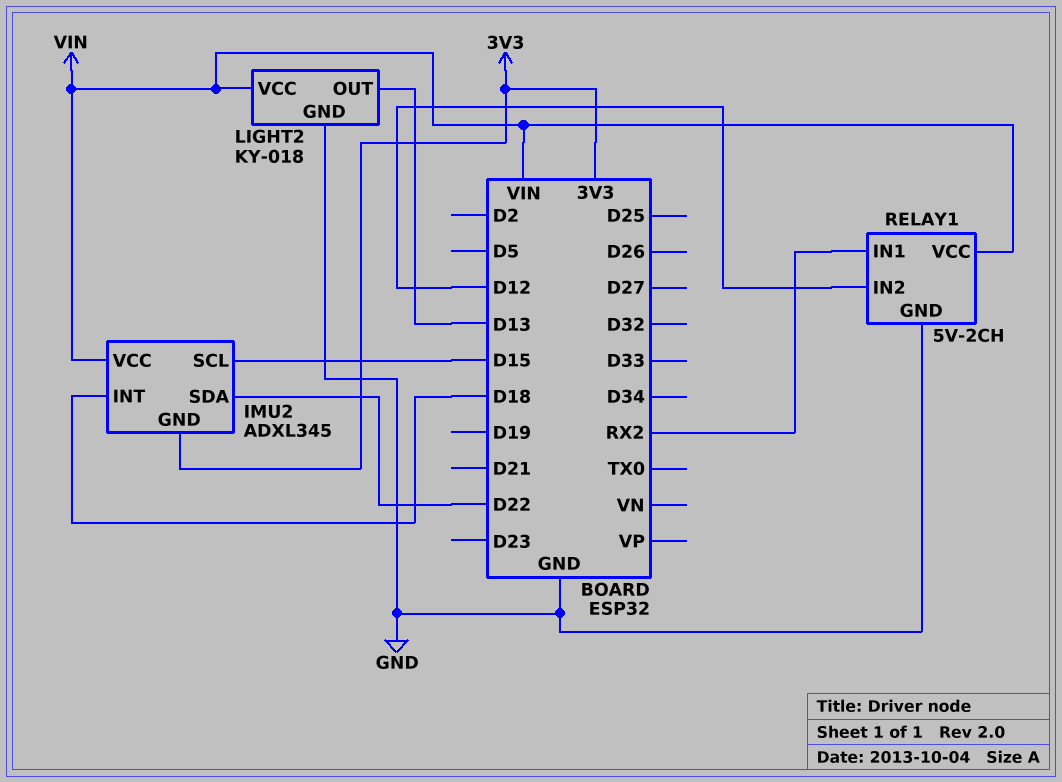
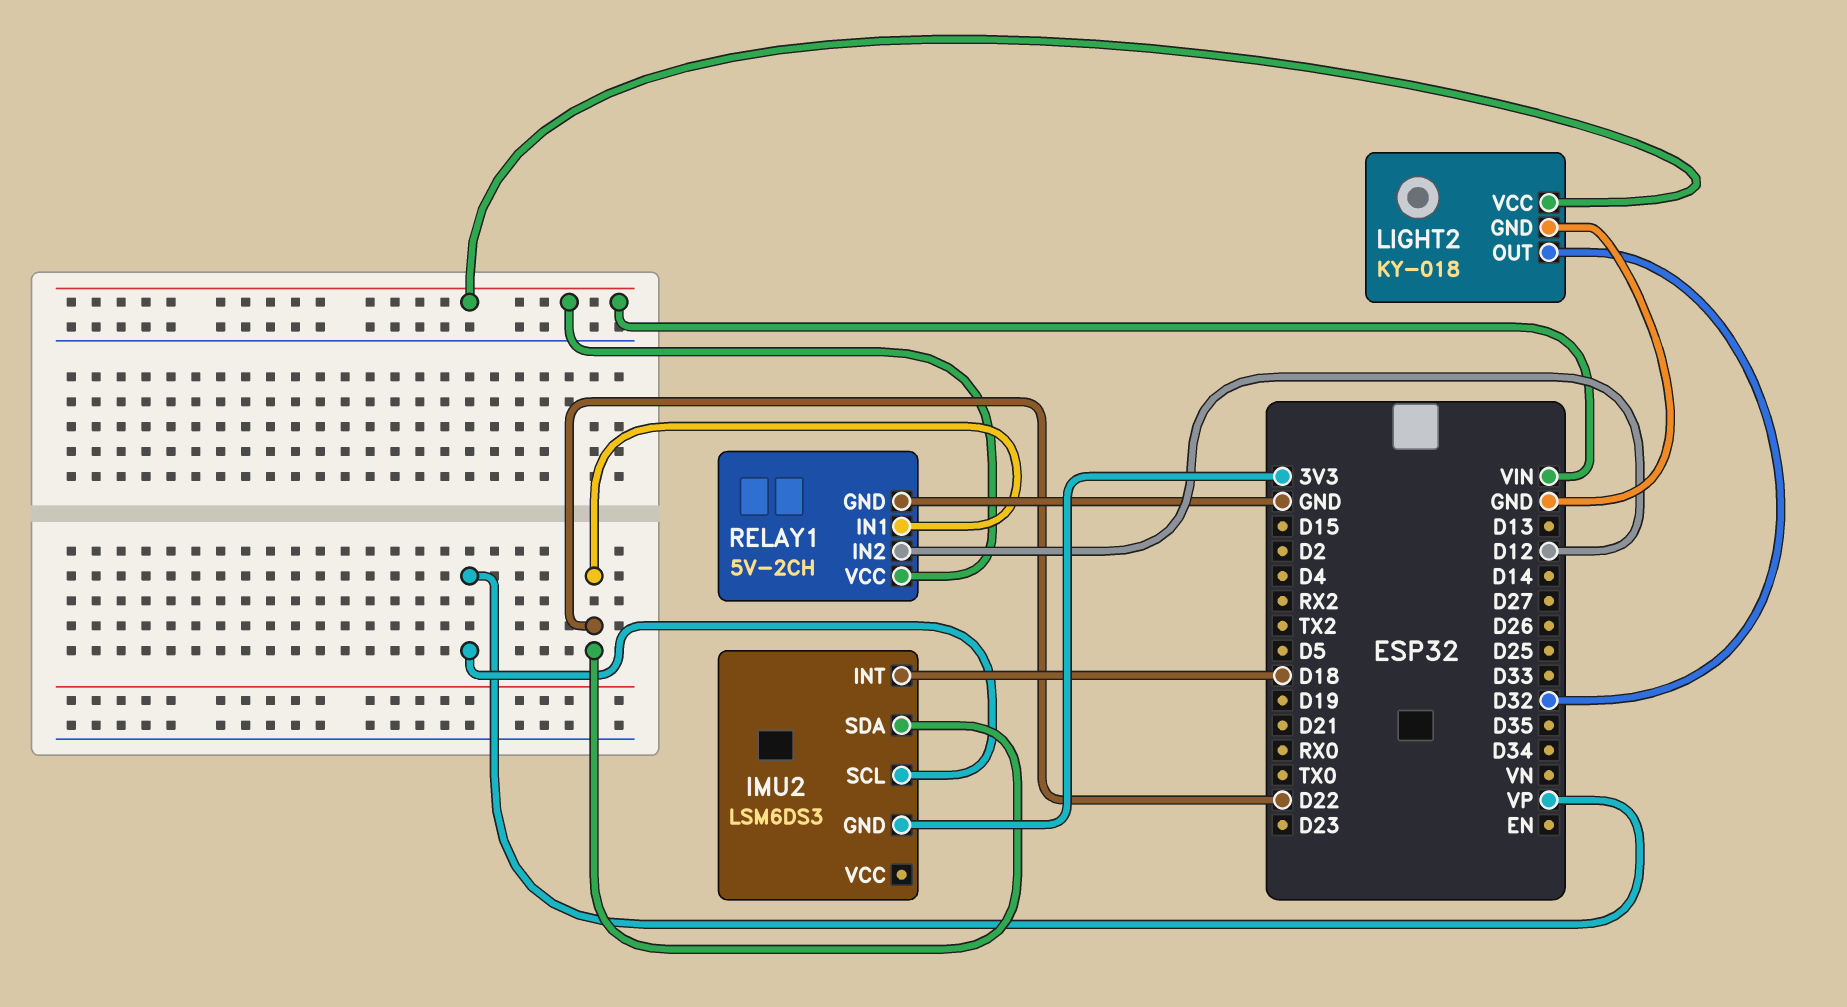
IMU2: ADXL345 -> LSM6DS3
IMU2 pin SCL: D15 -> VP
IMU2 pin VCC: VIN -> none
LIGHT2 pin OUT: D13 -> D32
RELAY1 pin IN1: RX2 -> D22

